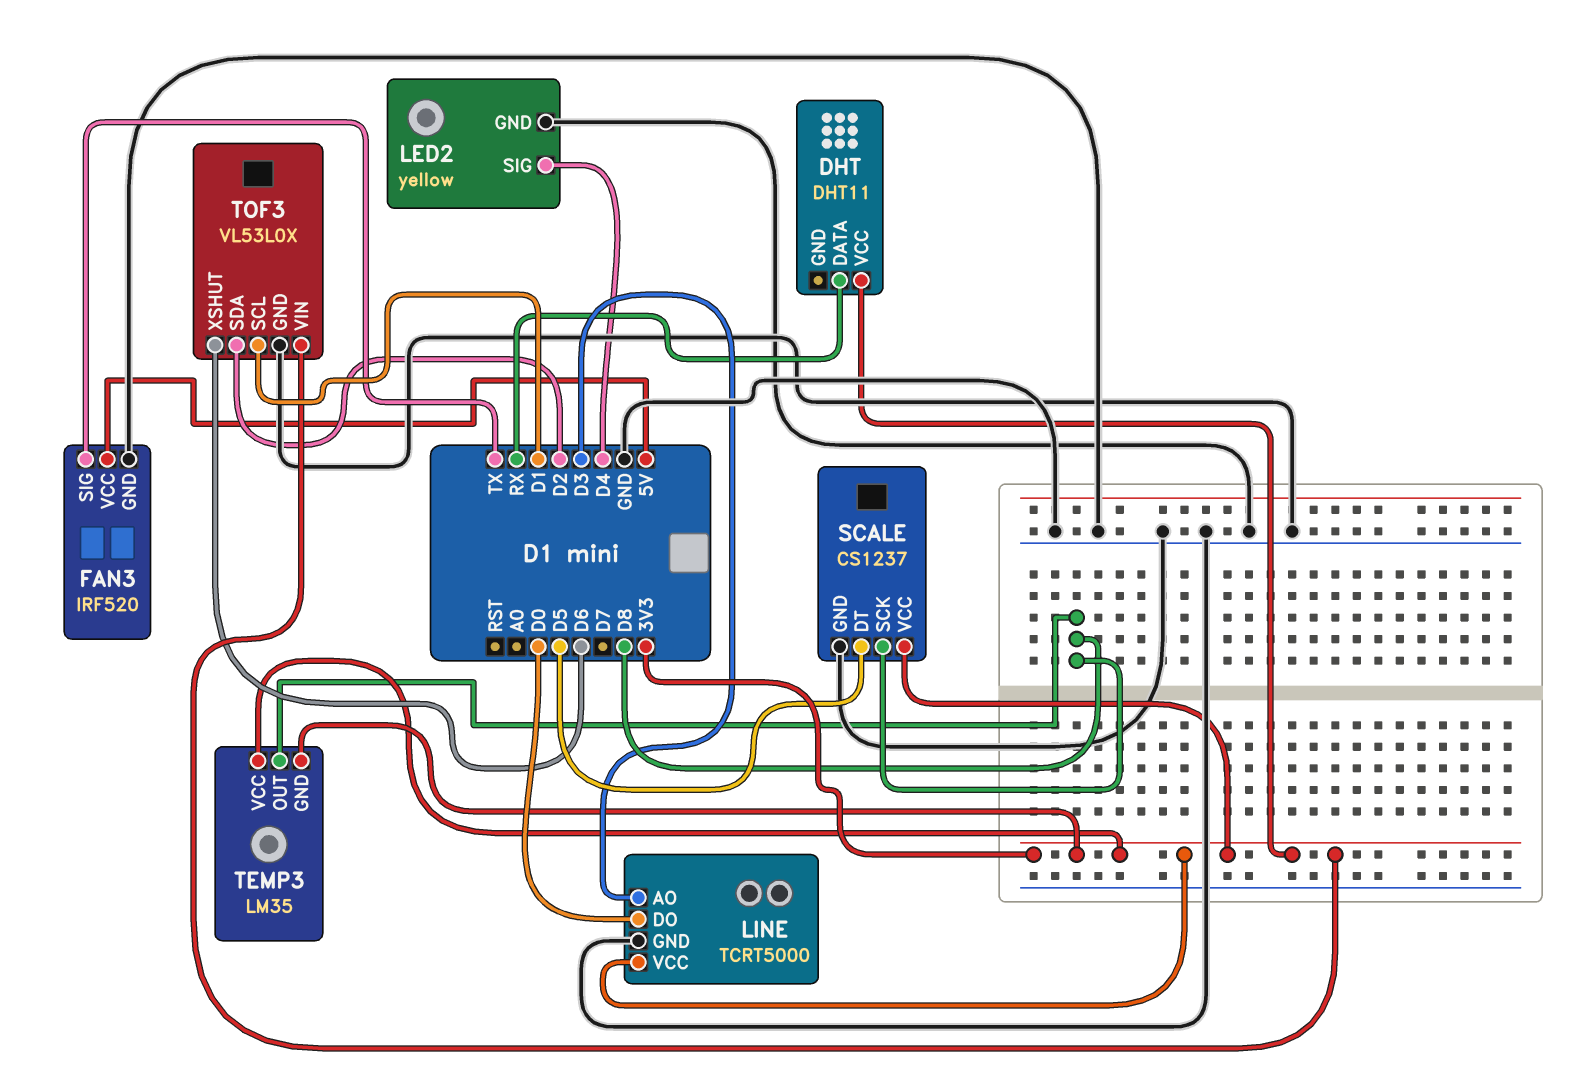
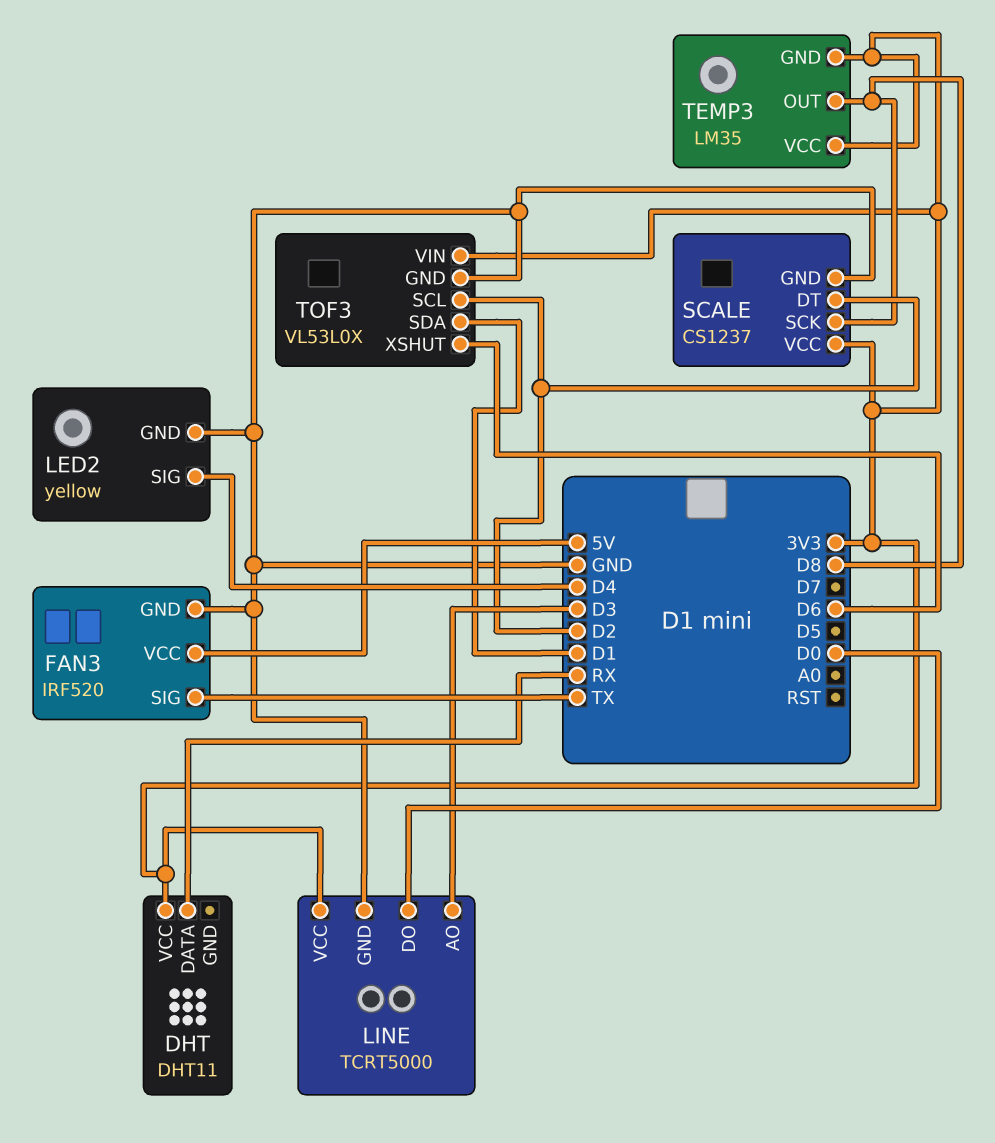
SCALE pin DT: D5 -> D2
TOF3 pin SCL: D1 -> D2
TOF3 pin SDA: D2 -> D1

